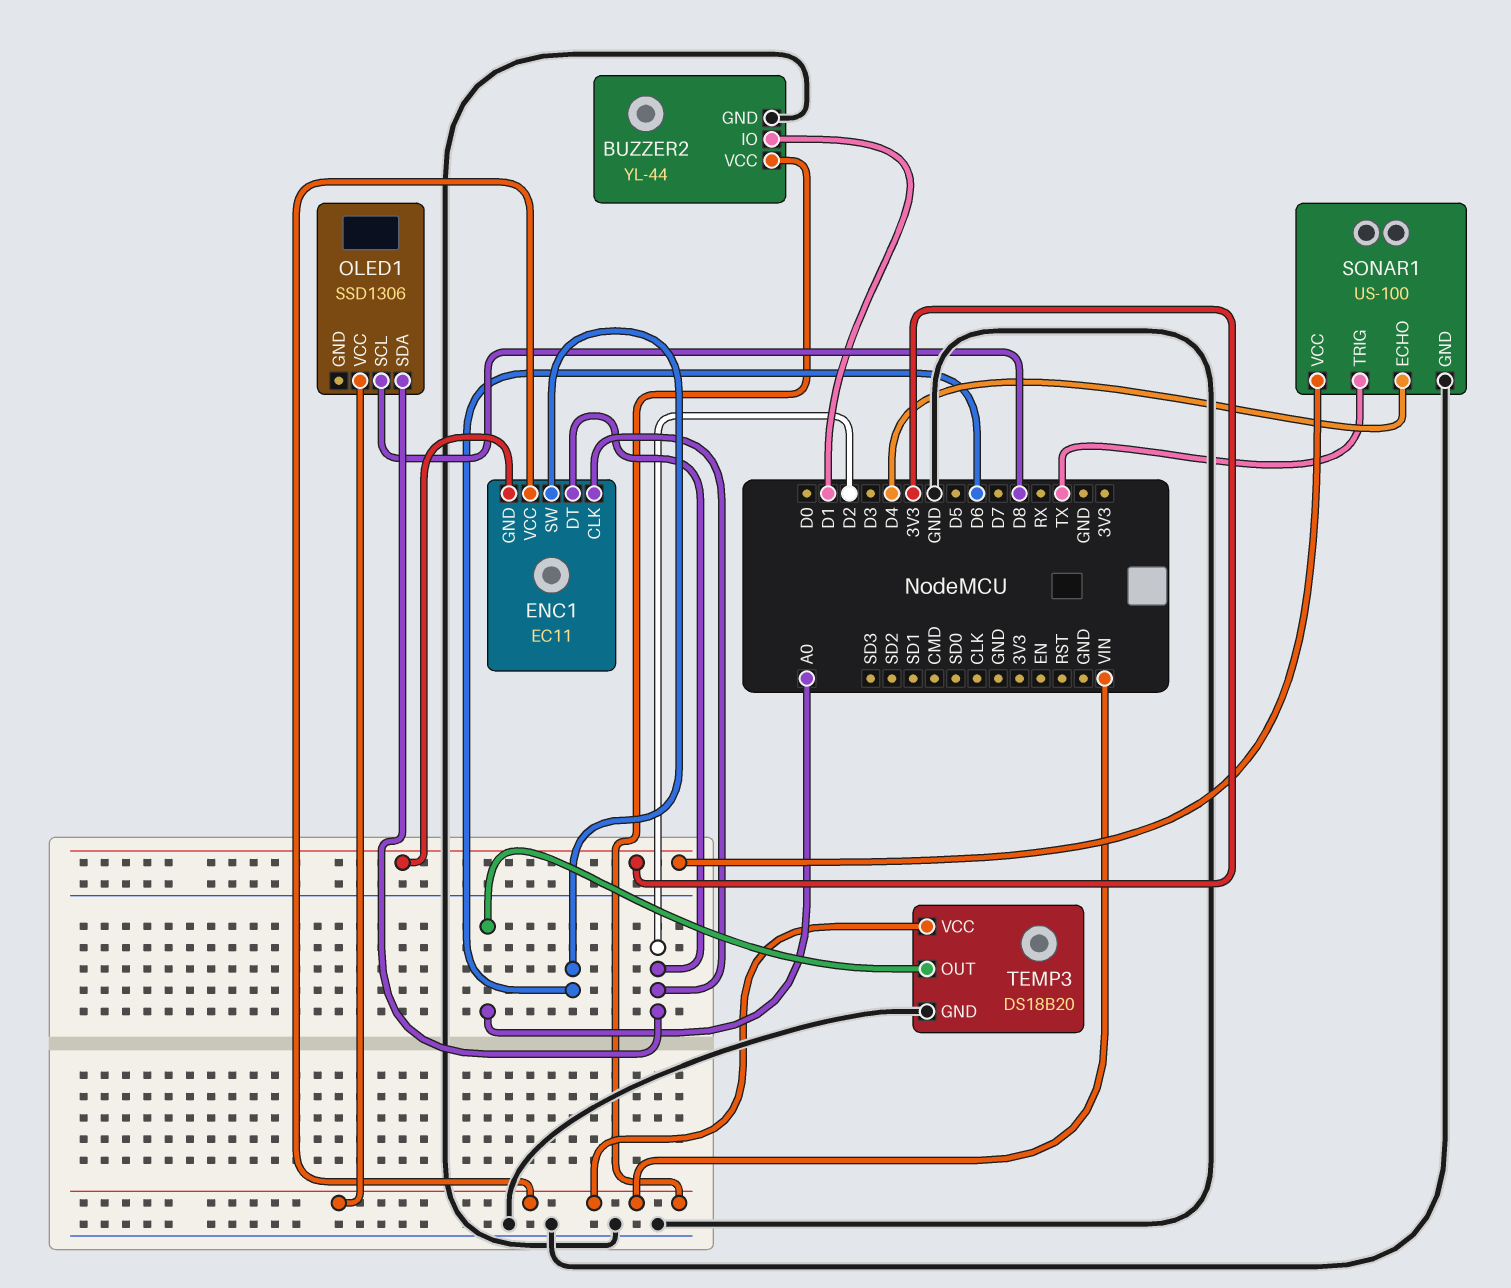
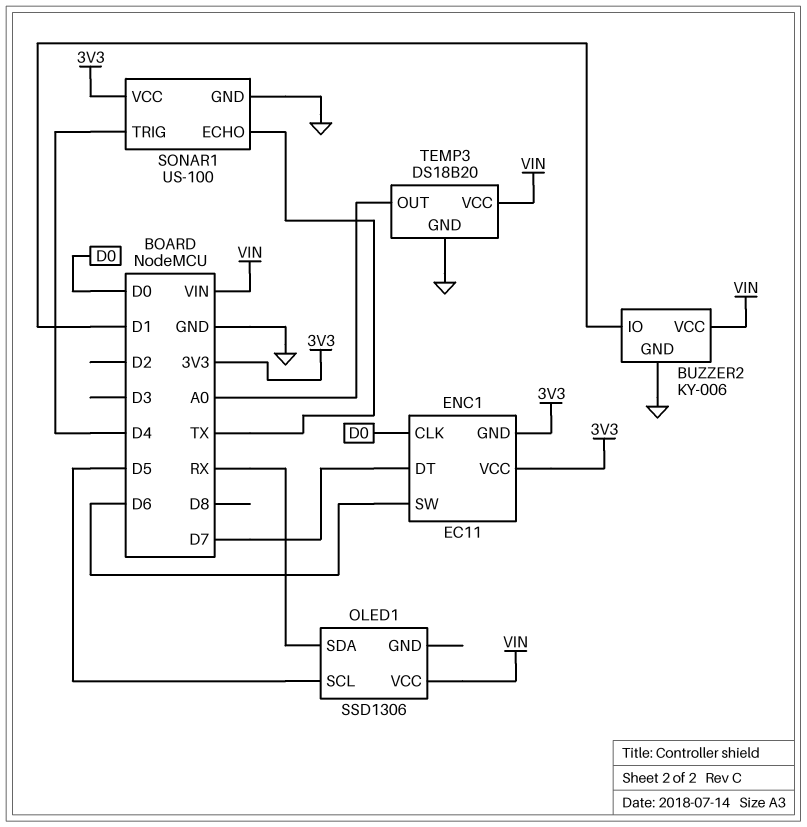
BUZZER2: YL-44 -> KY-006
ENC1 pin CLK: D2 -> D0
ENC1 pin DT: D2 -> D7
ENC1 pin VCC: VIN -> 3V3
OLED1 pin SCL: D8 -> D5
OLED1 pin SDA: D2 -> RX
SONAR1 pin ECHO: D4 -> TX
SONAR1 pin TRIG: TX -> D4

